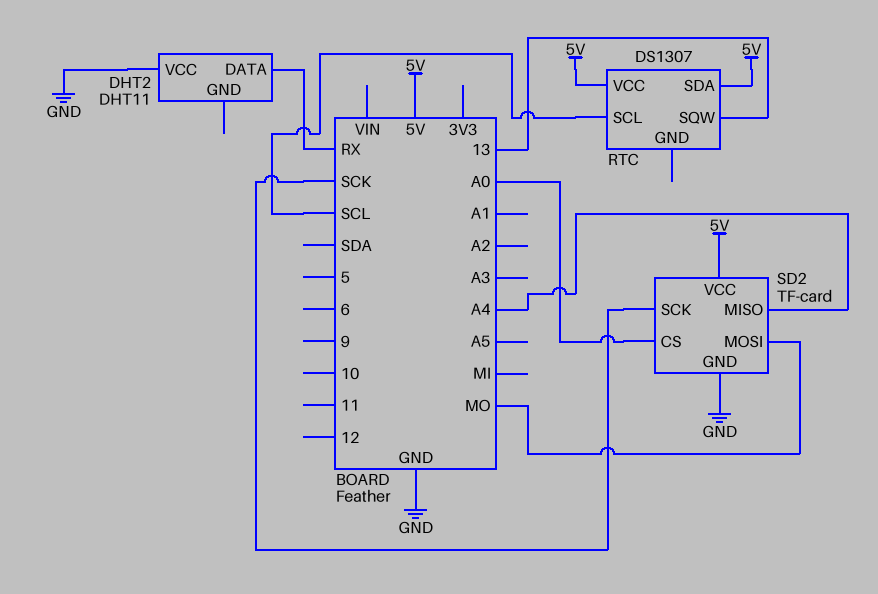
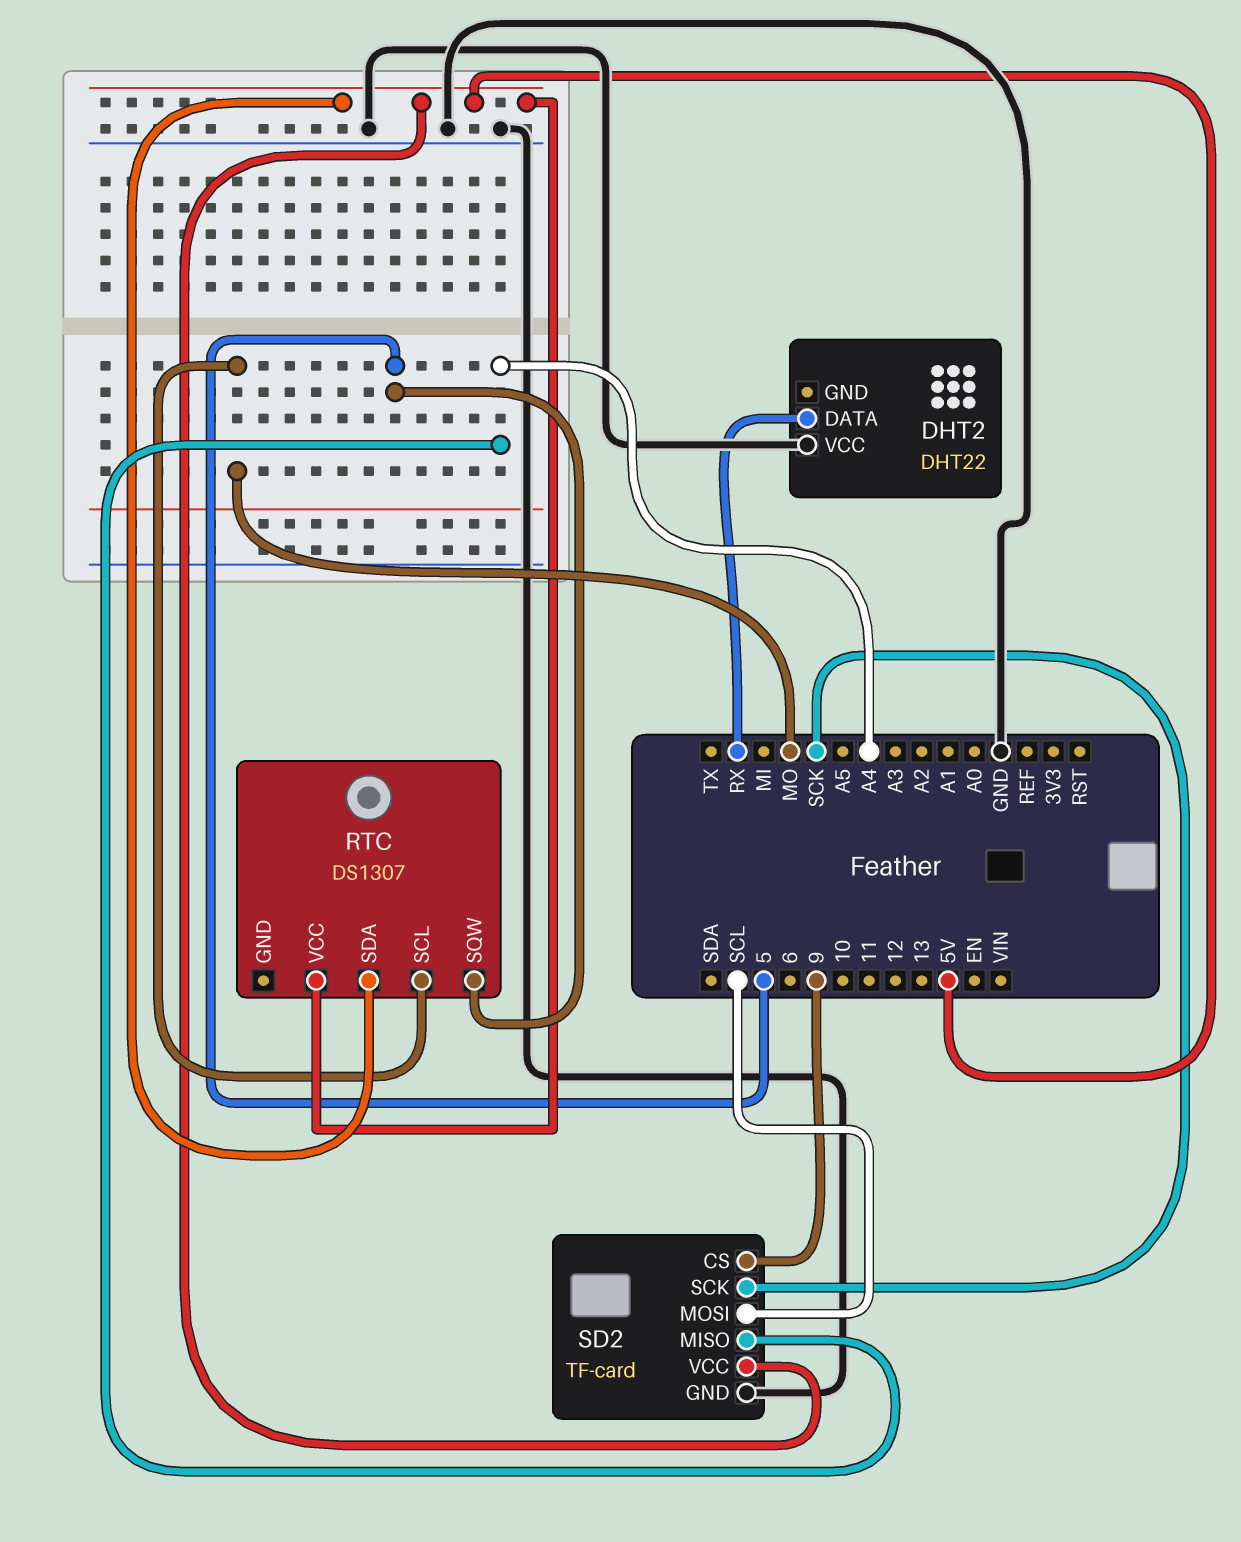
DHT2: DHT11 -> DHT22
RTC pin SCL: SCL -> MO
RTC pin SQW: 13 -> 5
SD2 pin CS: A0 -> 9
SD2 pin MOSI: MO -> SCL

